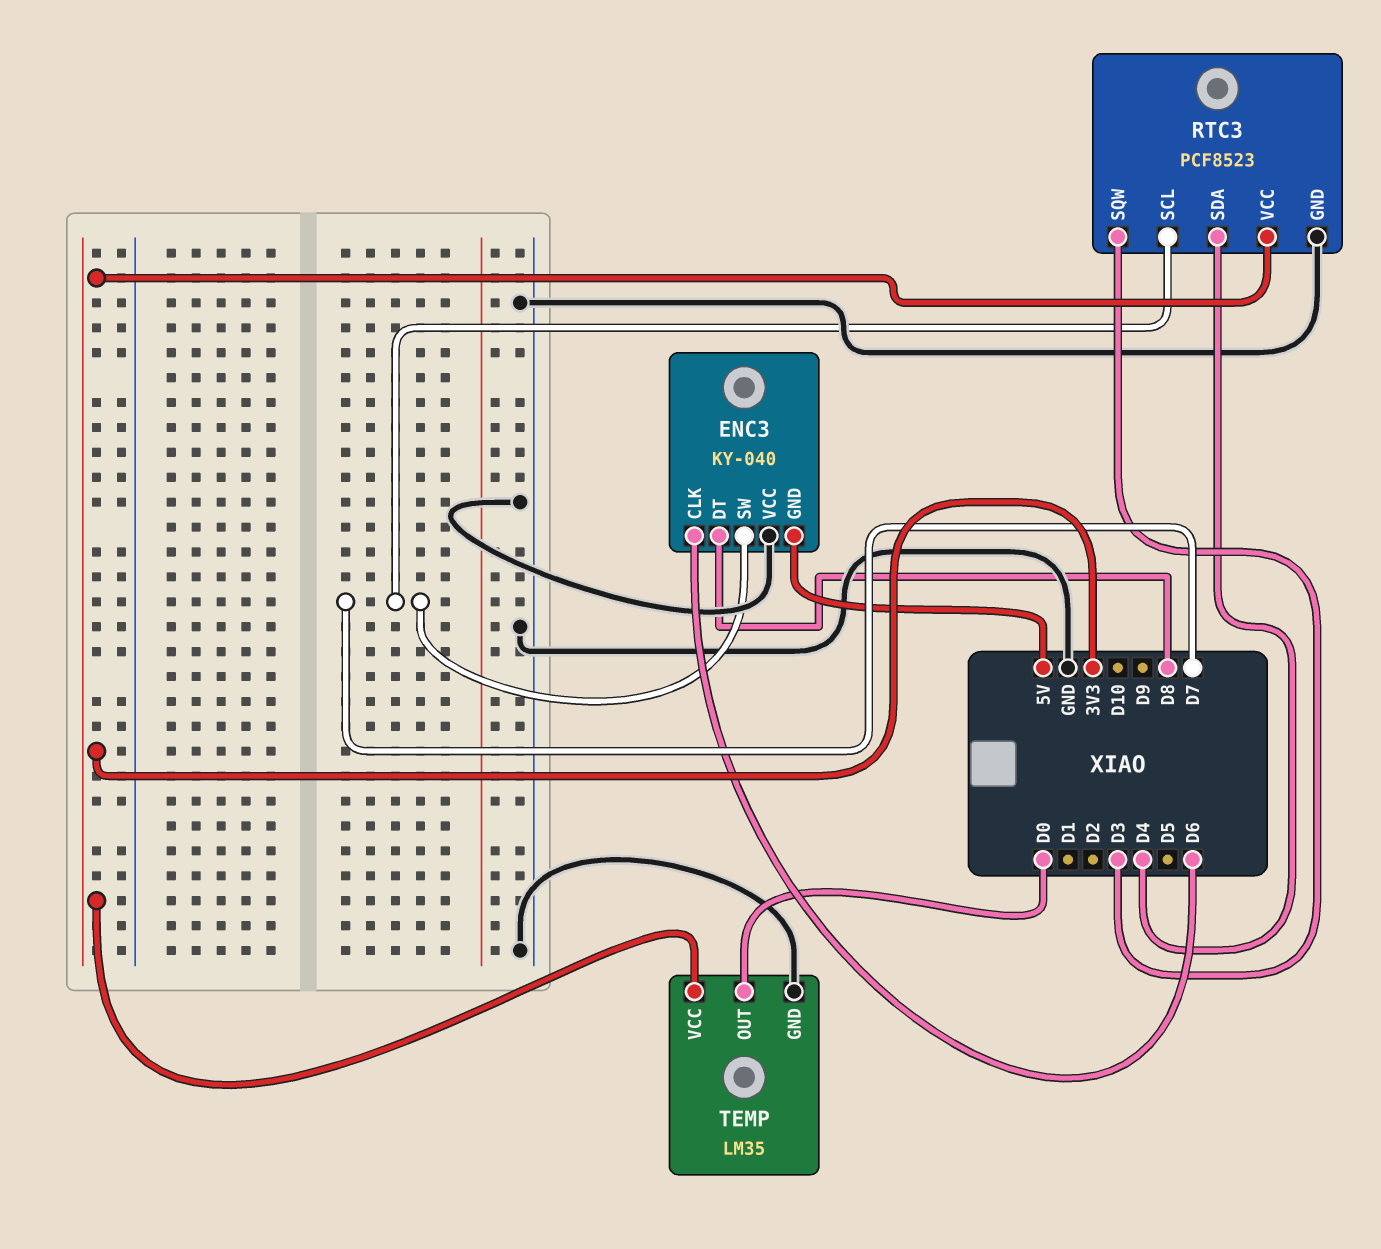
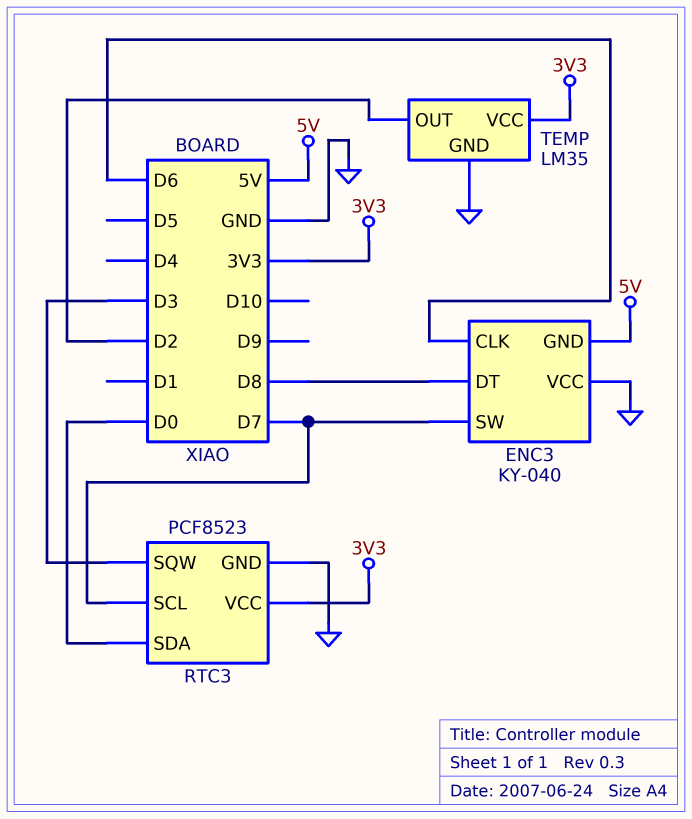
RTC3 pin SDA: D4 -> D0
TEMP pin OUT: D0 -> D2

